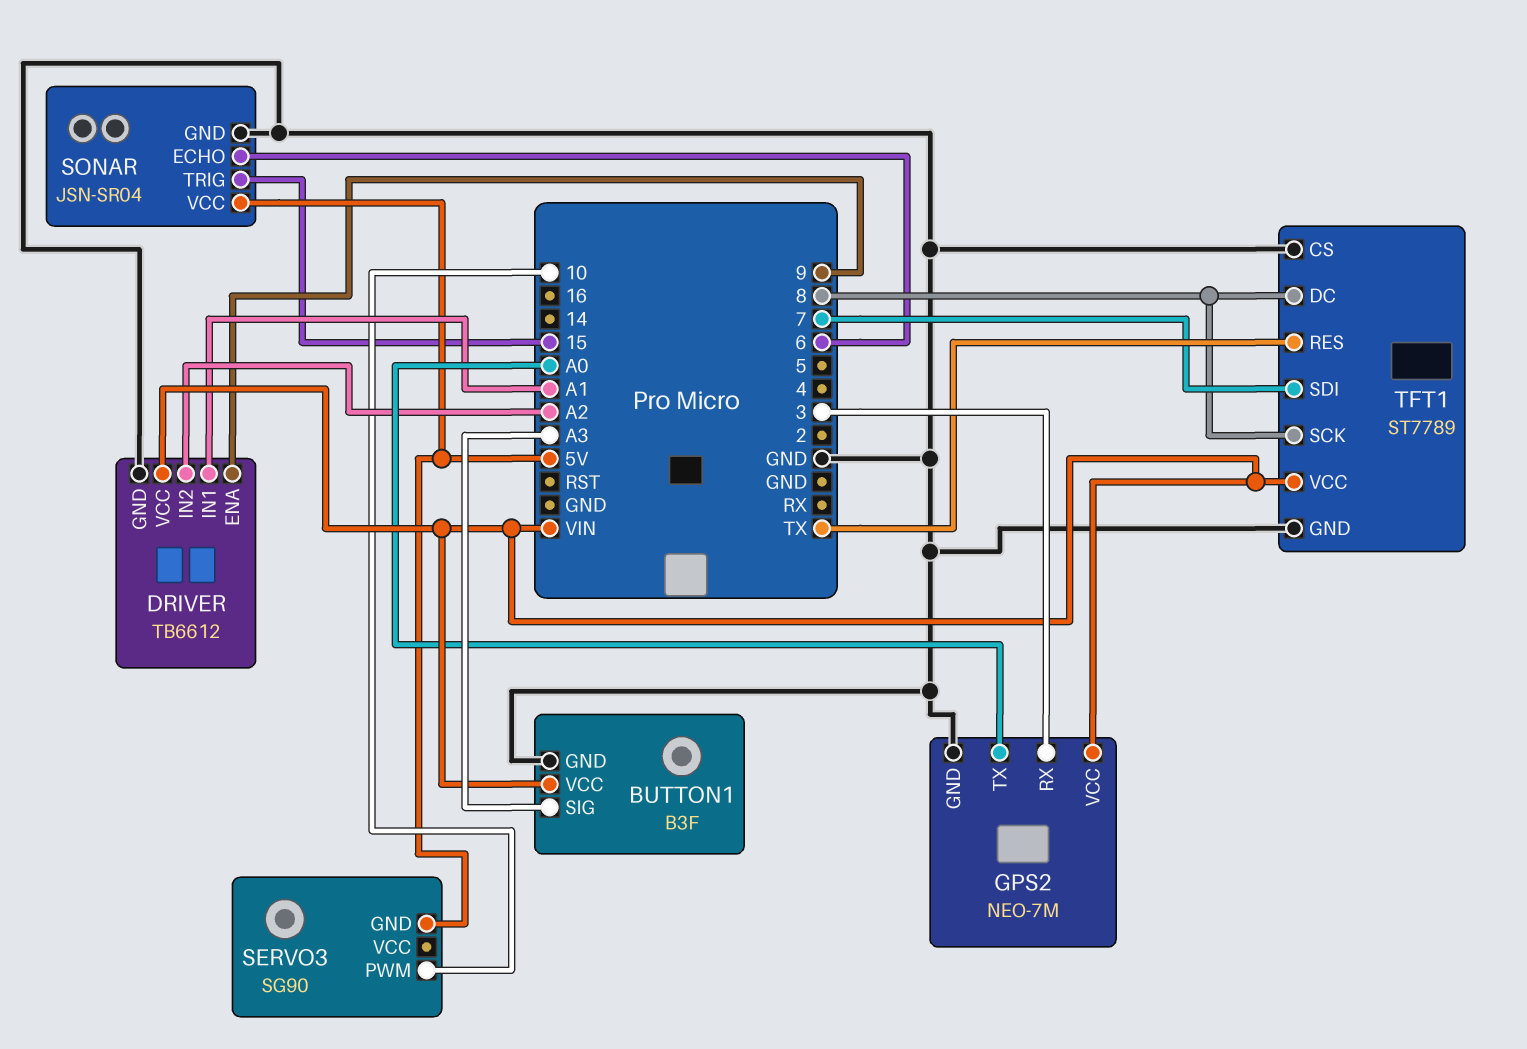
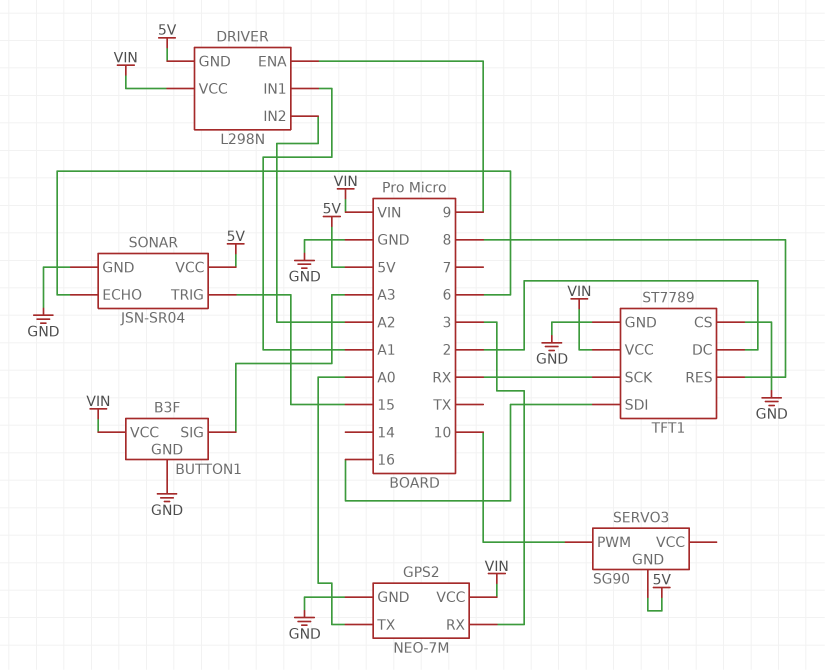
DRIVER: TB6612 -> L298N
DRIVER pin GND: GND -> 5V
TFT1 pin DC: 8 -> 2
TFT1 pin RES: TX -> 8
TFT1 pin SCK: 8 -> RX
TFT1 pin SDI: 7 -> 16

